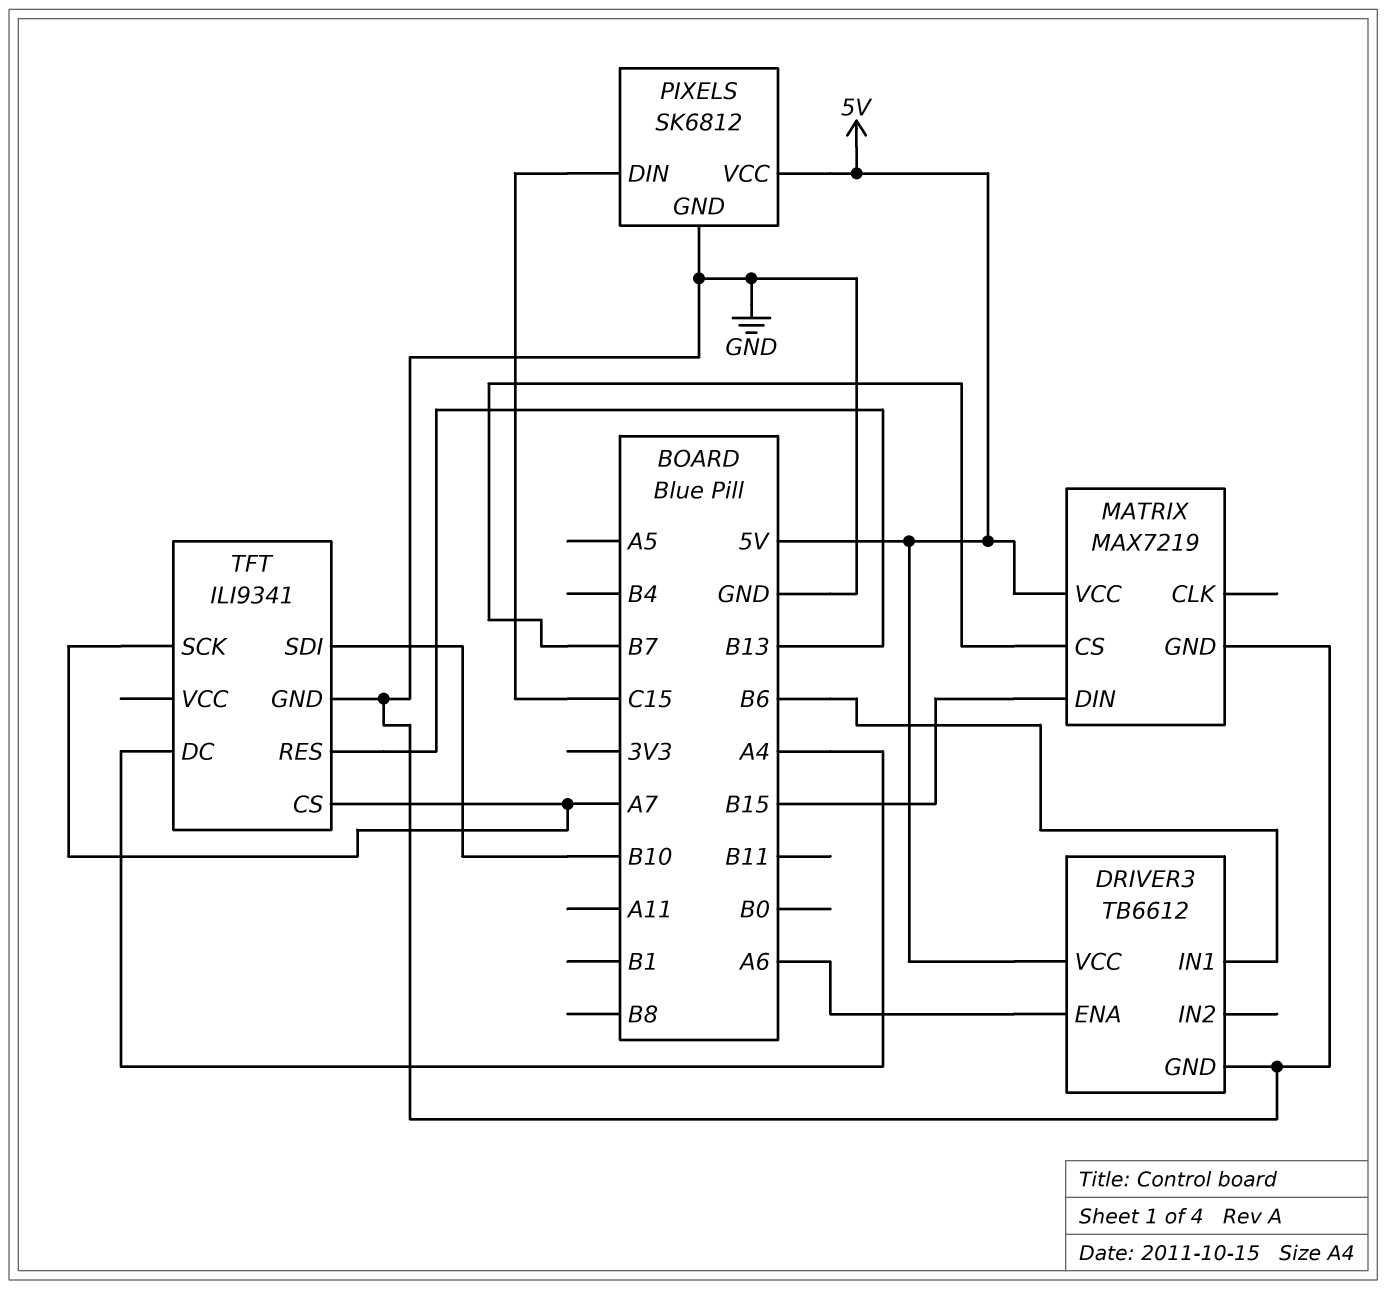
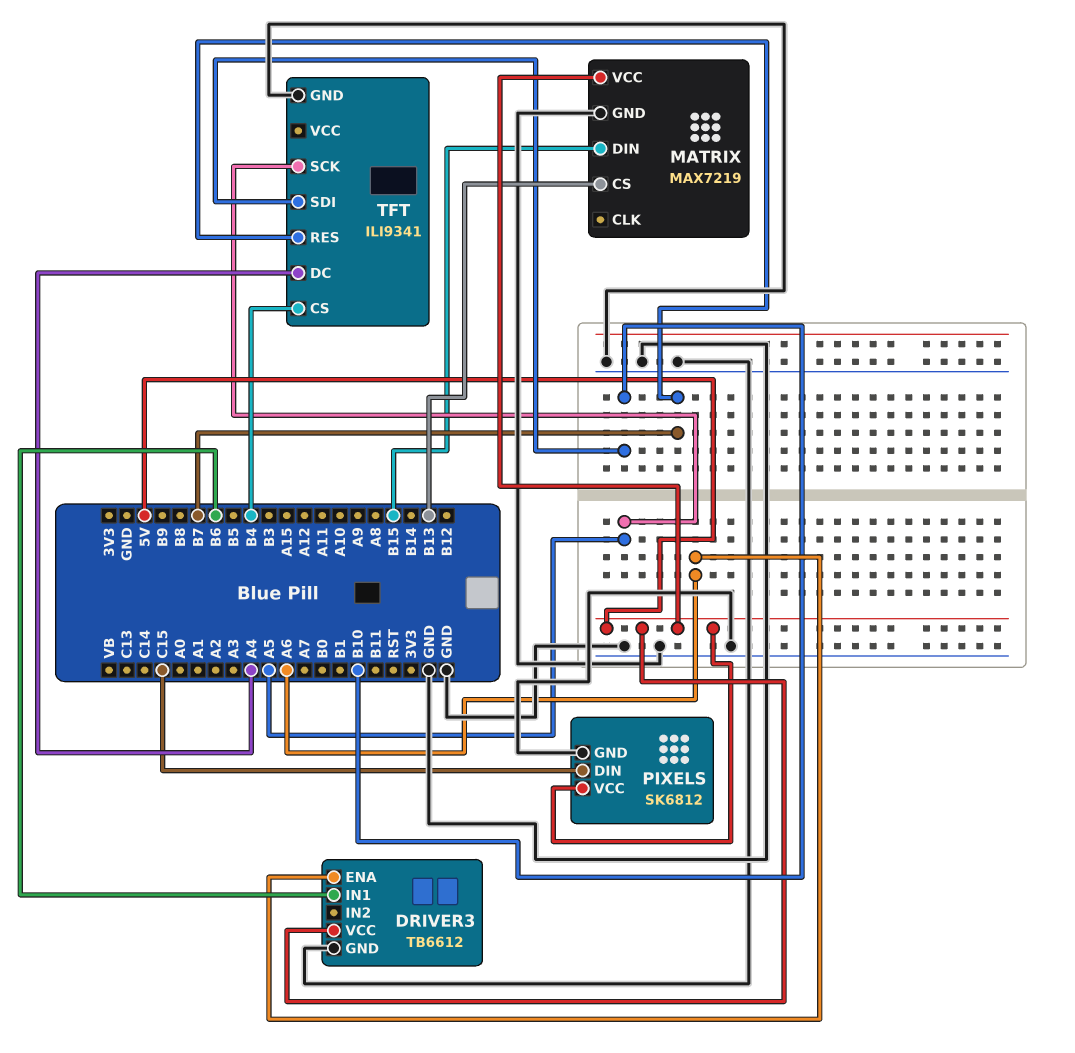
MATRIX pin CS: B7 -> B13
TFT pin CS: A7 -> B4
TFT pin RES: B13 -> B7
TFT pin SCK: A7 -> A5

